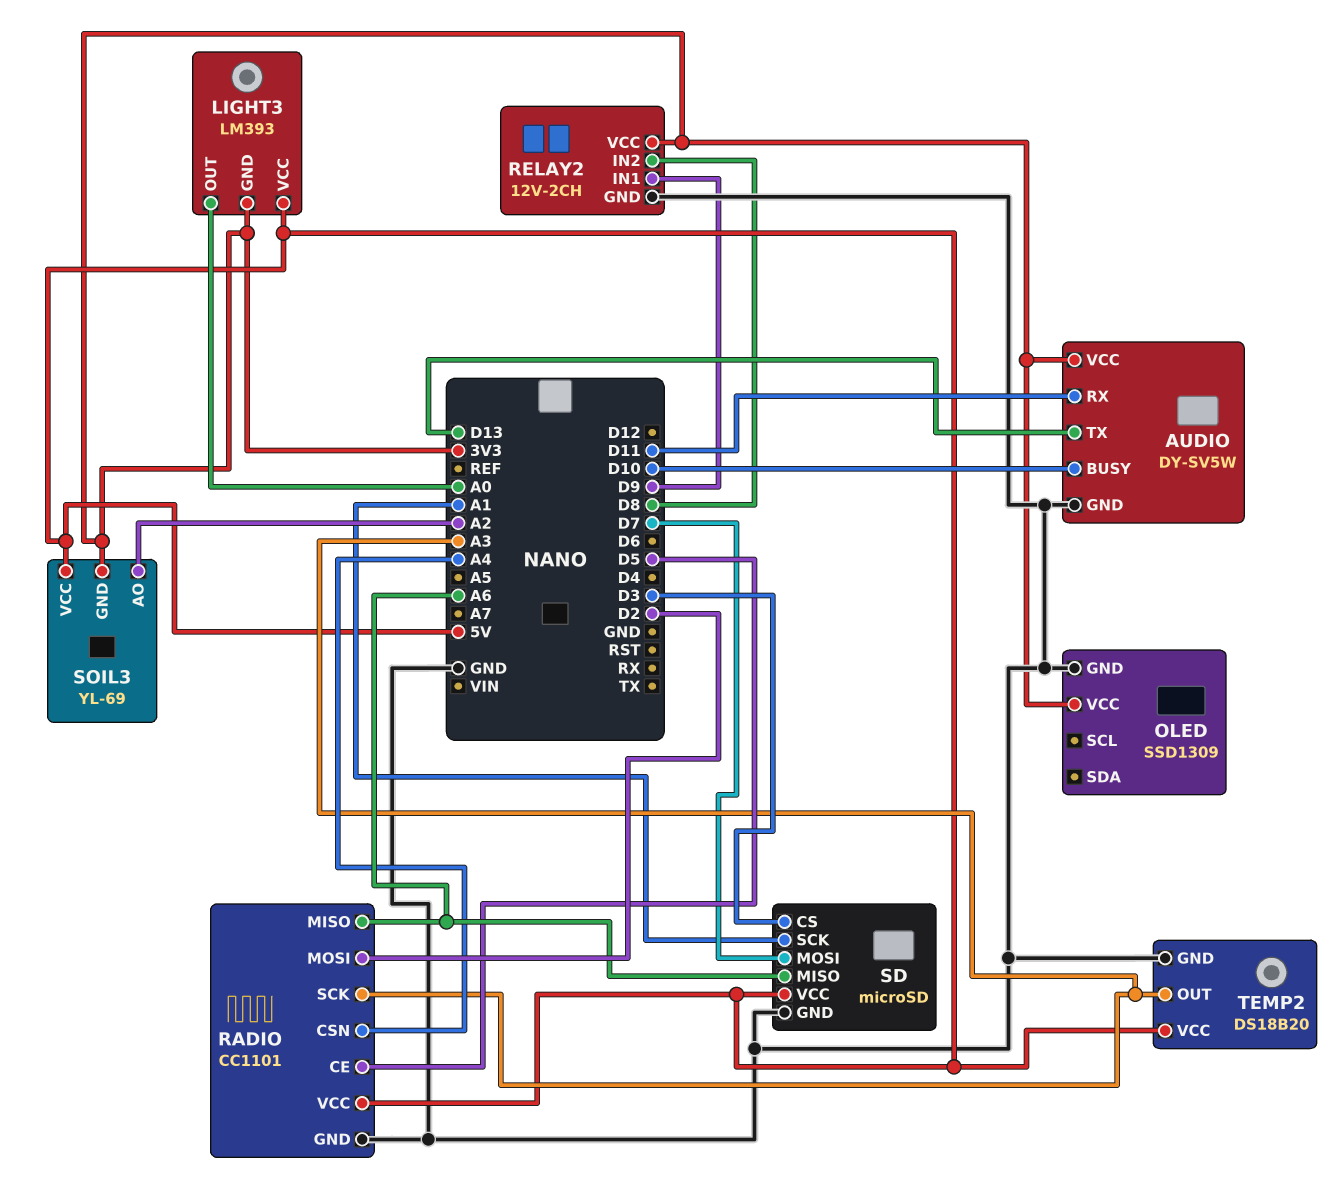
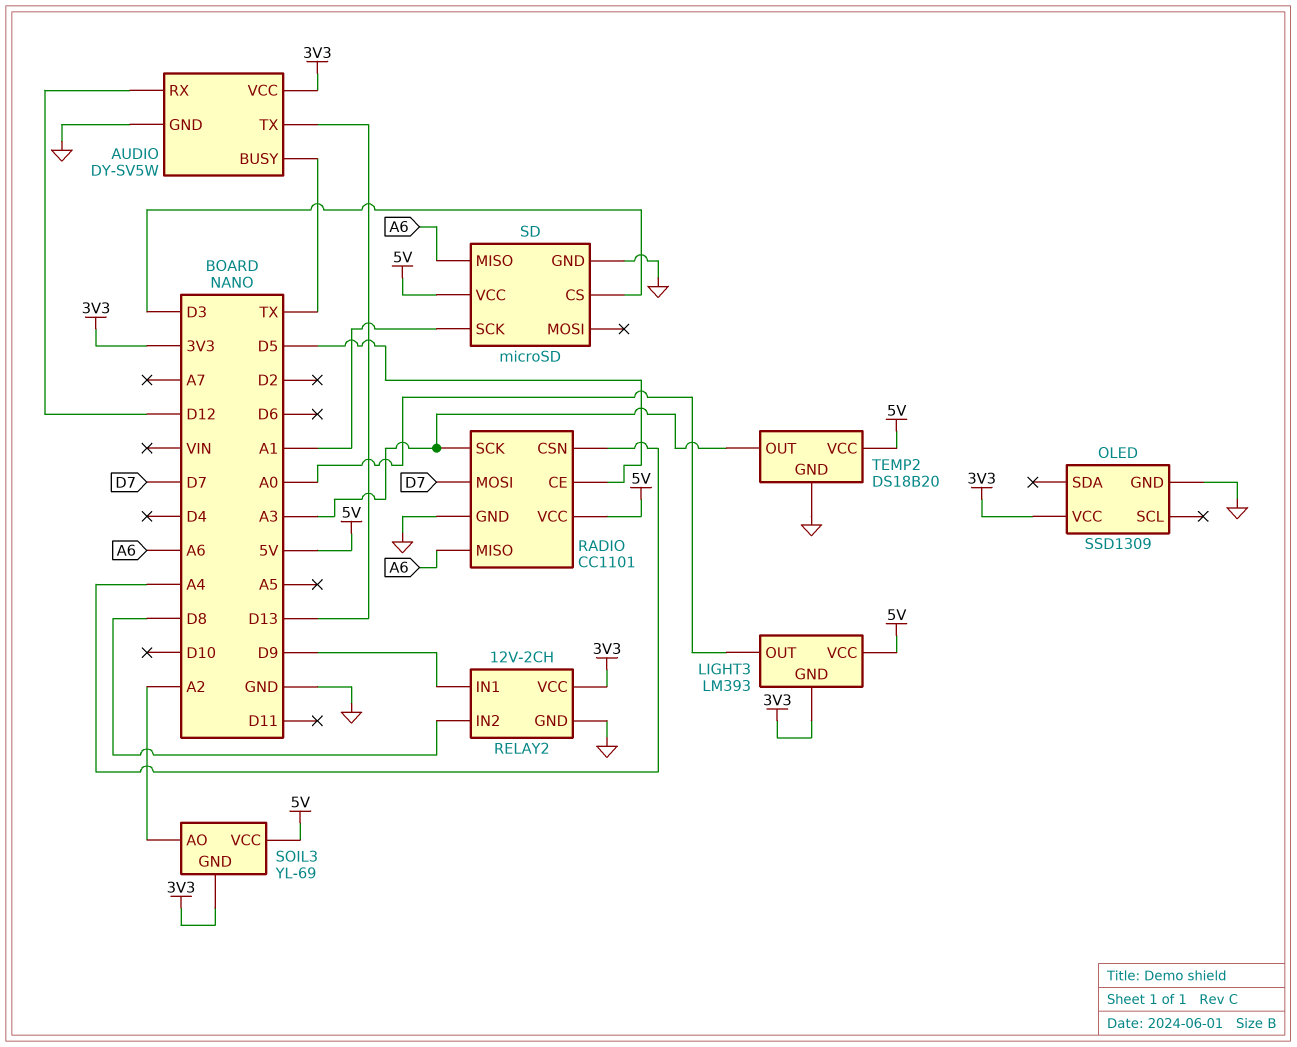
AUDIO pin BUSY: D10 -> TX
AUDIO pin RX: D11 -> D12
RADIO pin MOSI: D2 -> D7
SD pin MOSI: D7 -> none

